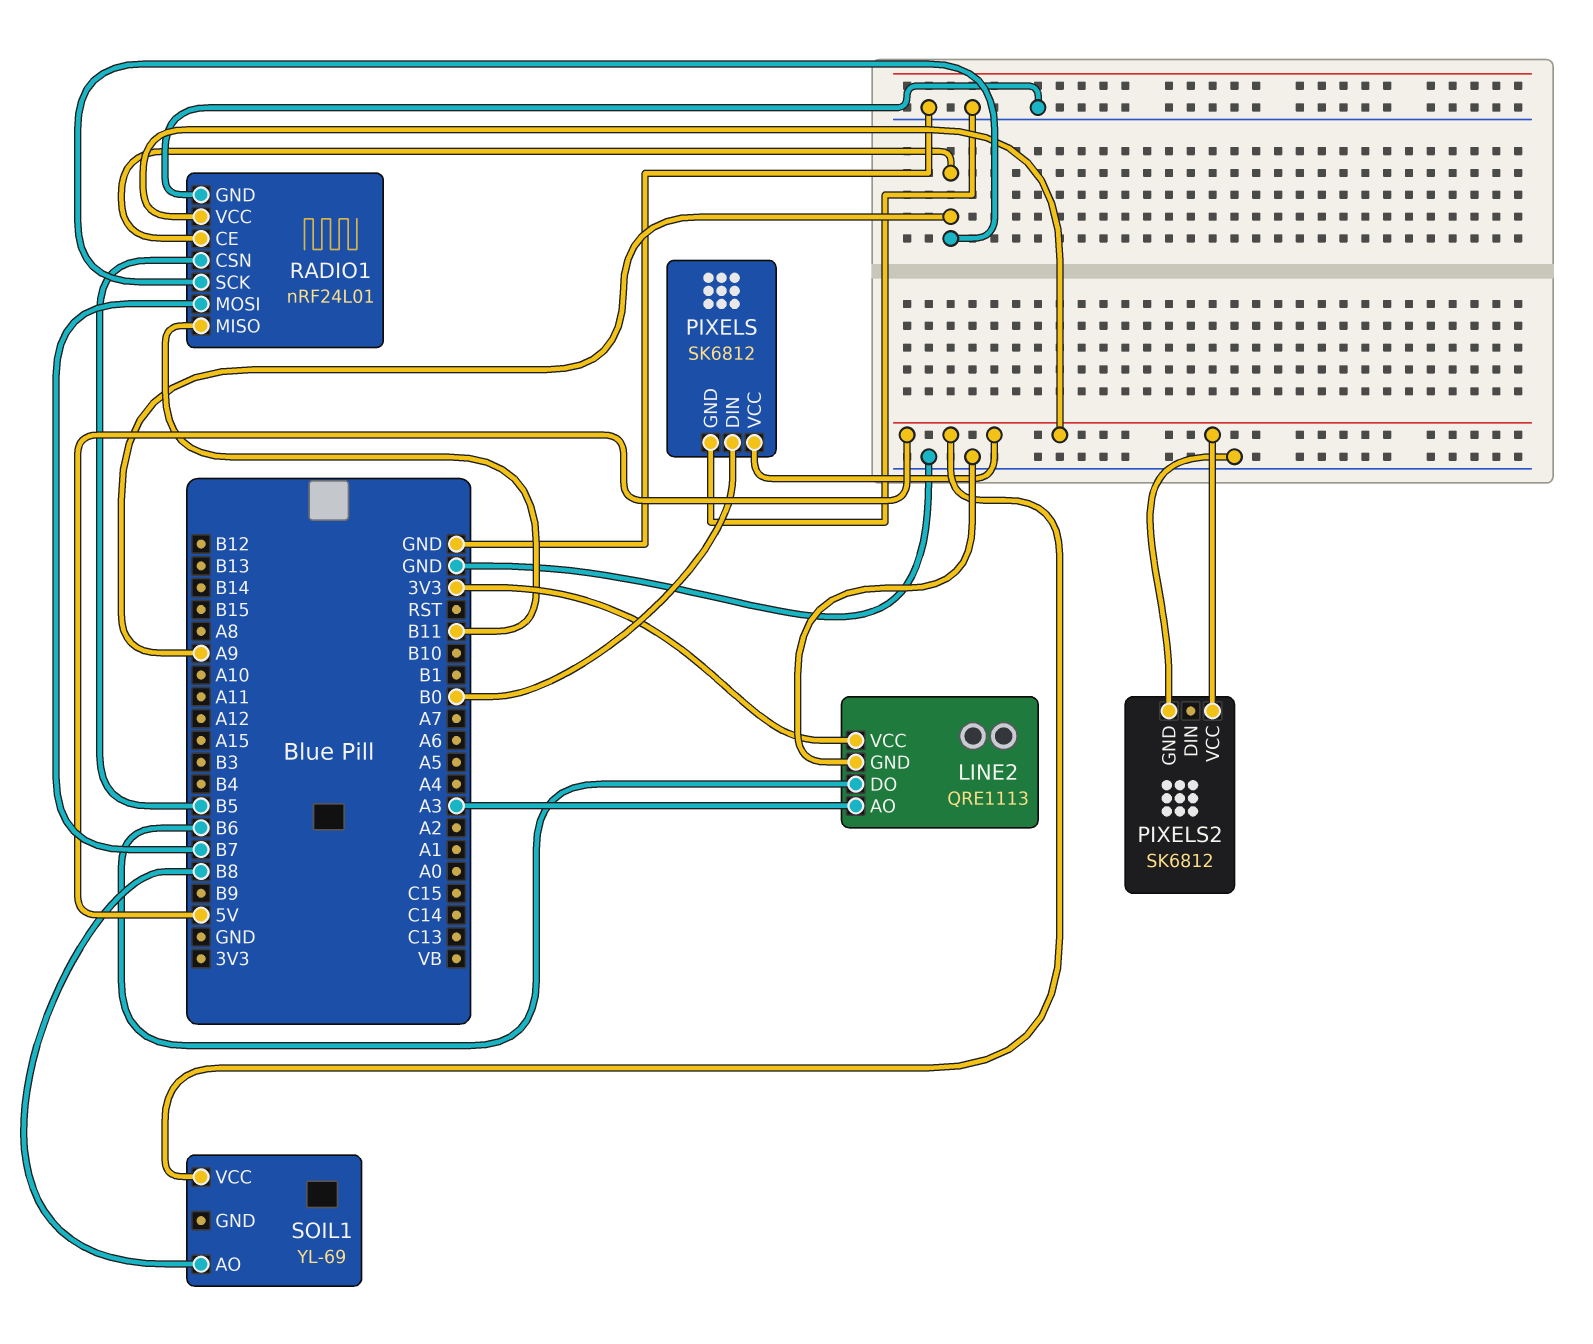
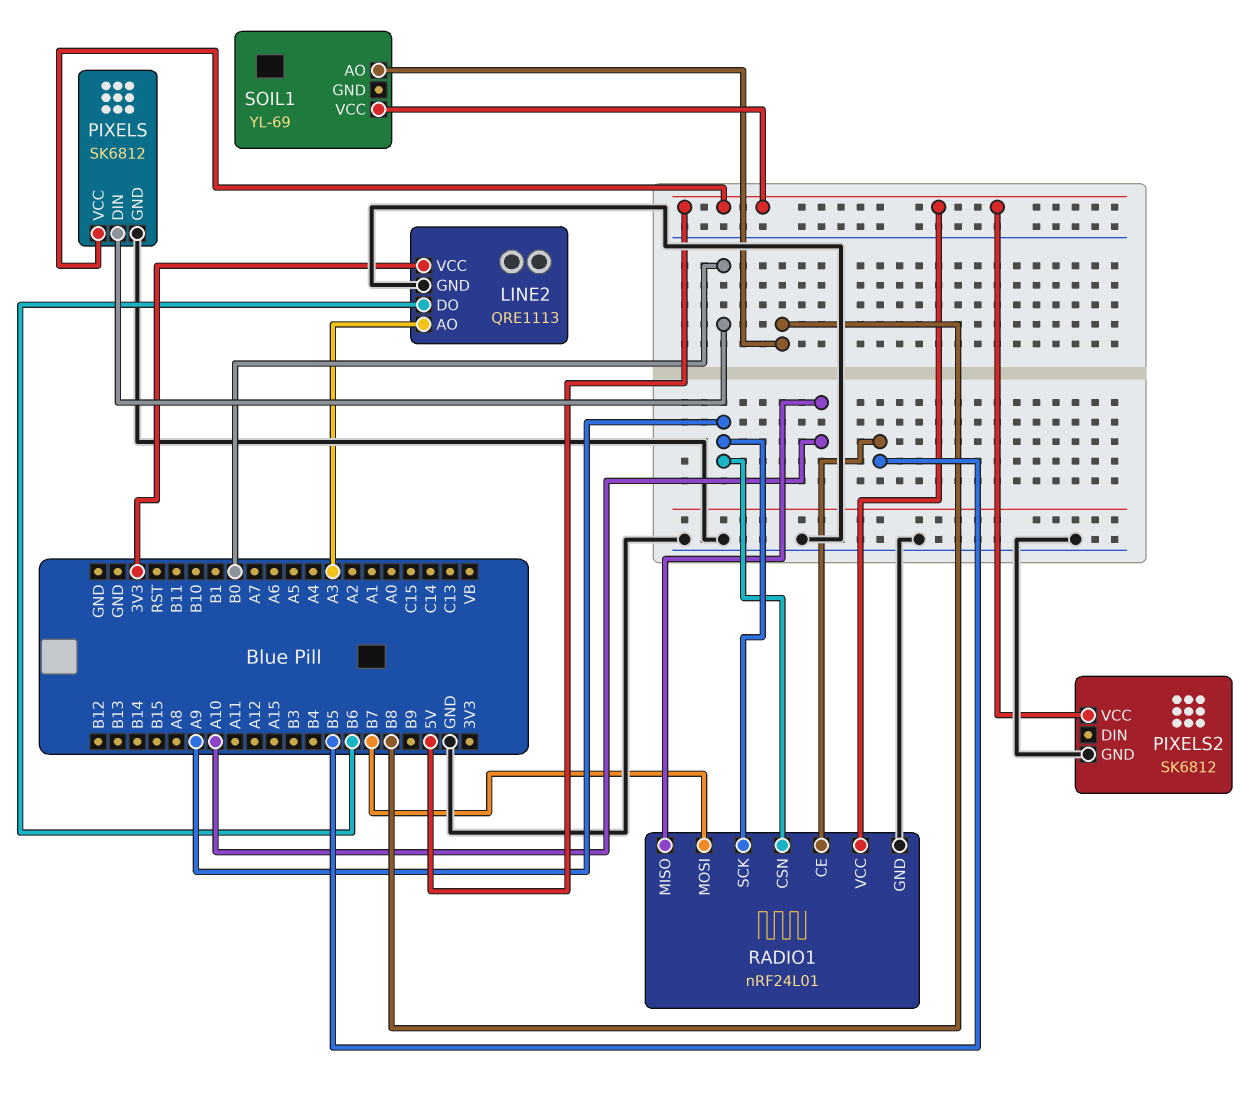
RADIO1 pin CE: A9 -> B5
RADIO1 pin CSN: B5 -> A9
RADIO1 pin MISO: B11 -> A10

